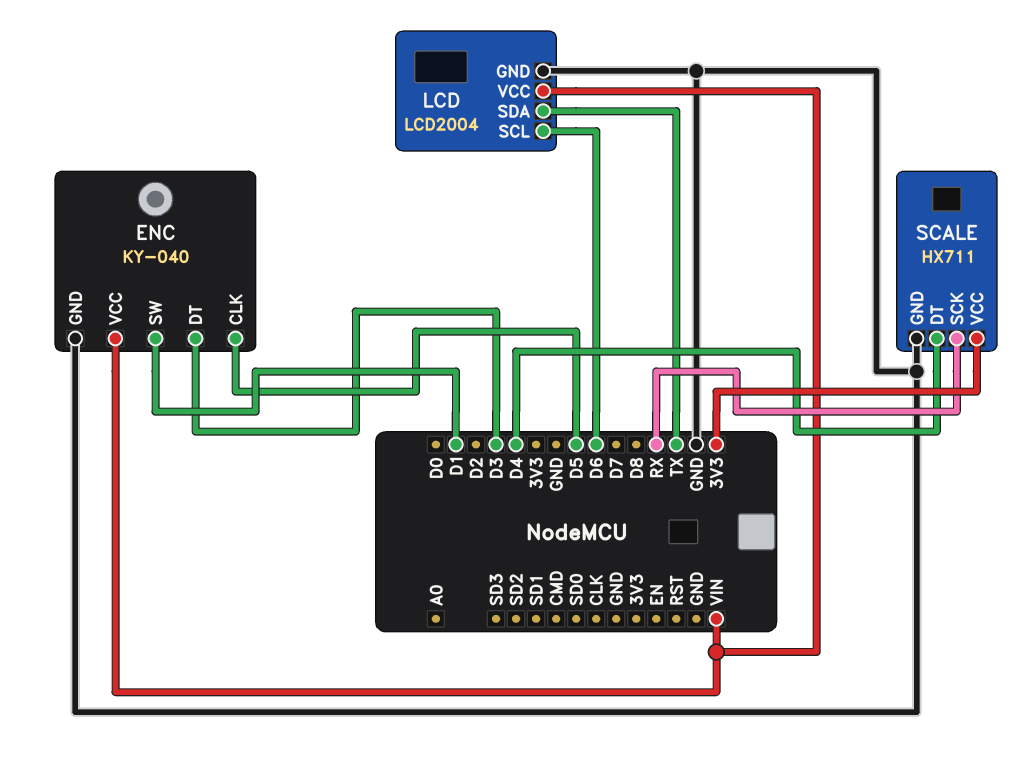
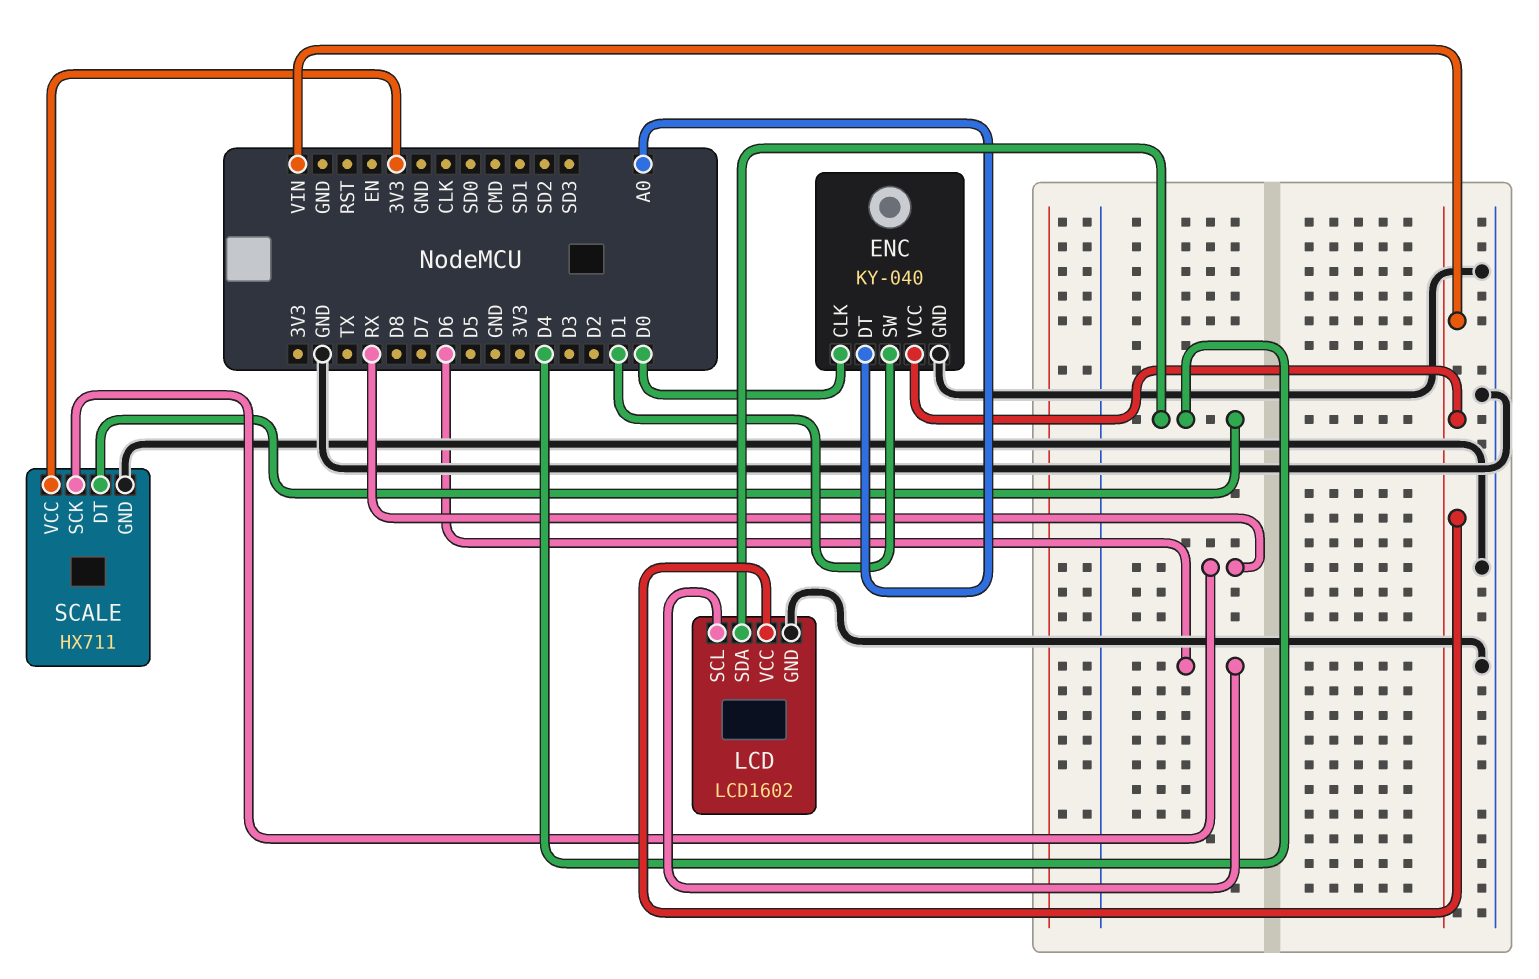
ENC pin CLK: D5 -> D0
ENC pin DT: D3 -> A0
LCD: LCD2004 -> LCD1602
LCD pin SDA: TX -> D4

